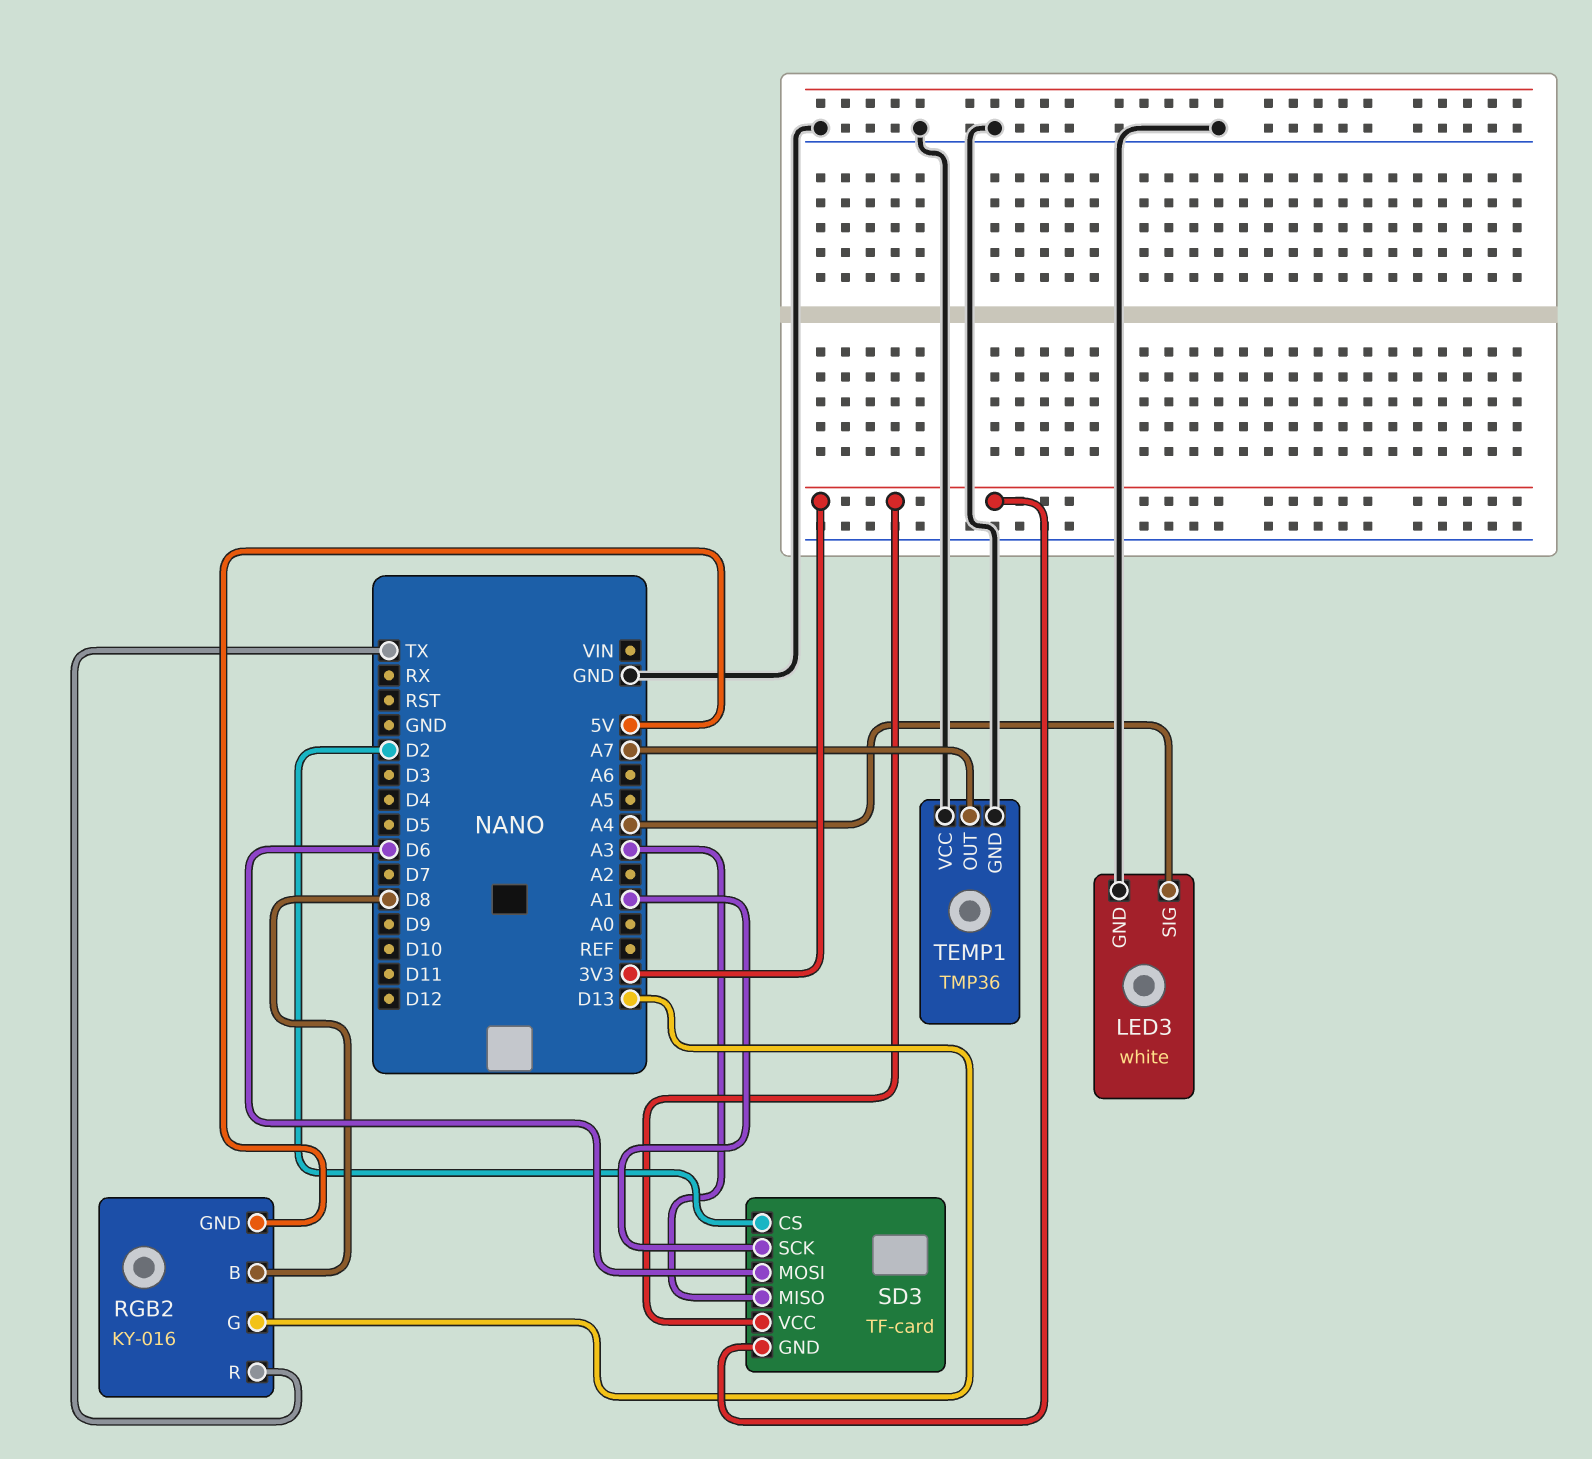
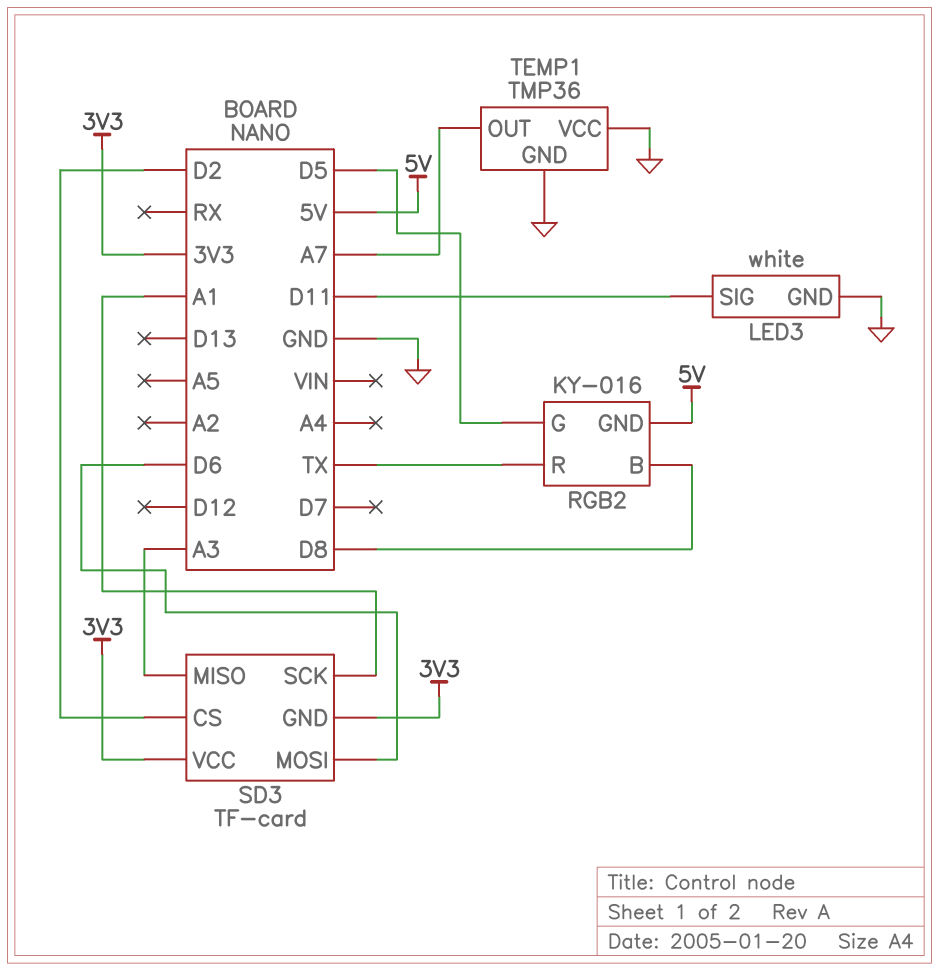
LED3 pin SIG: A4 -> D11
RGB2 pin G: D13 -> D5

